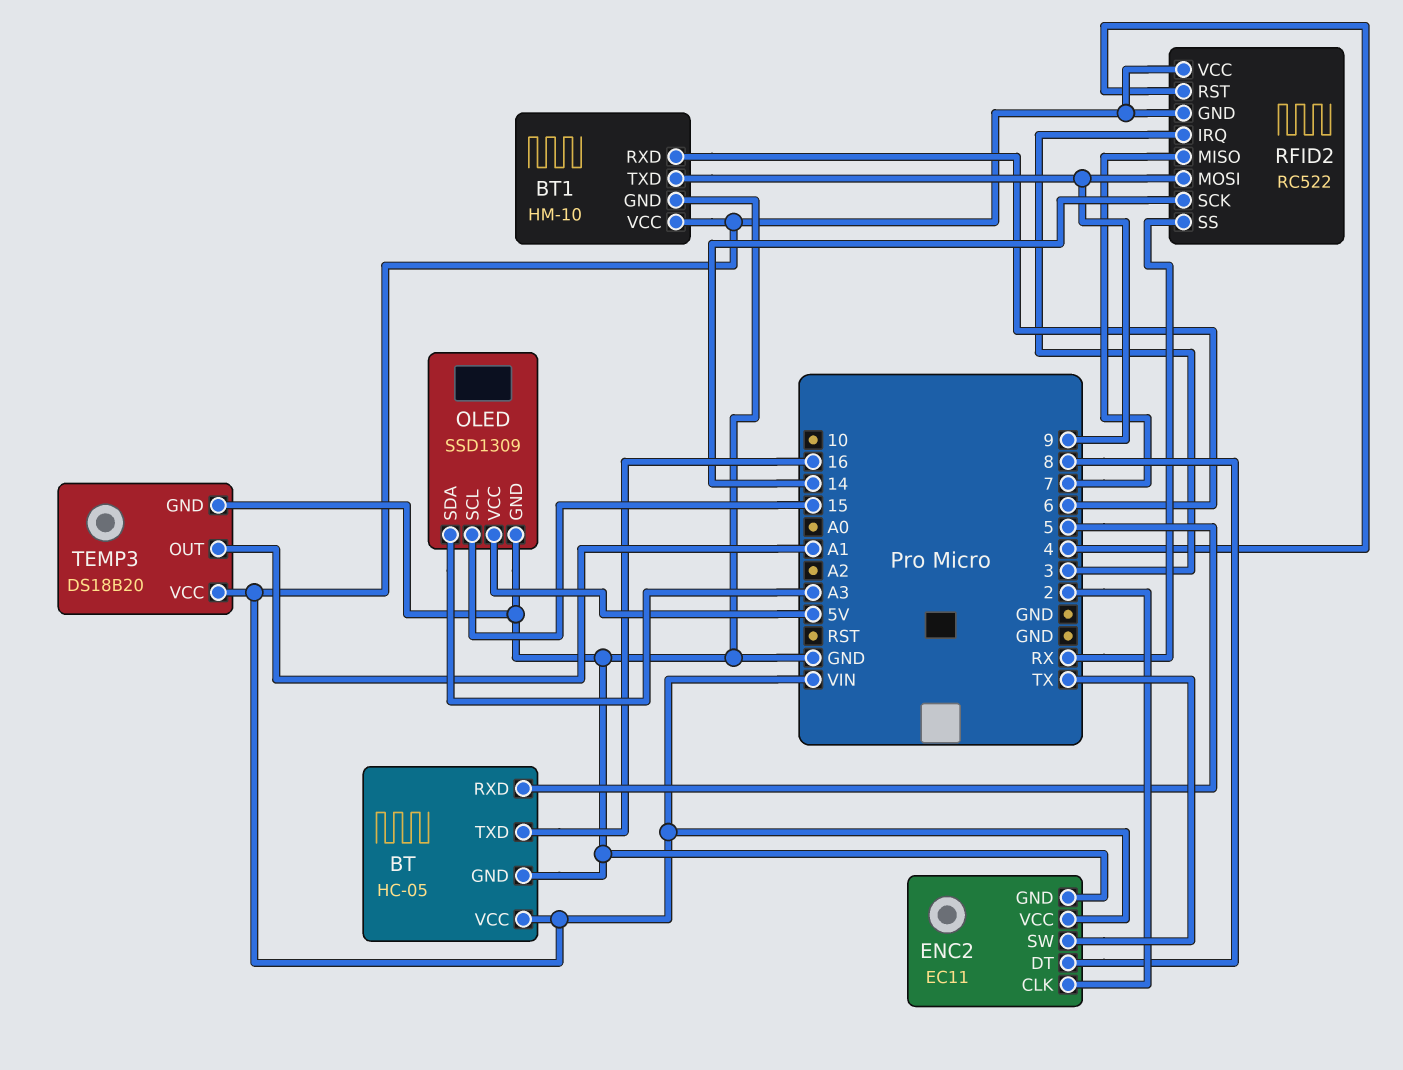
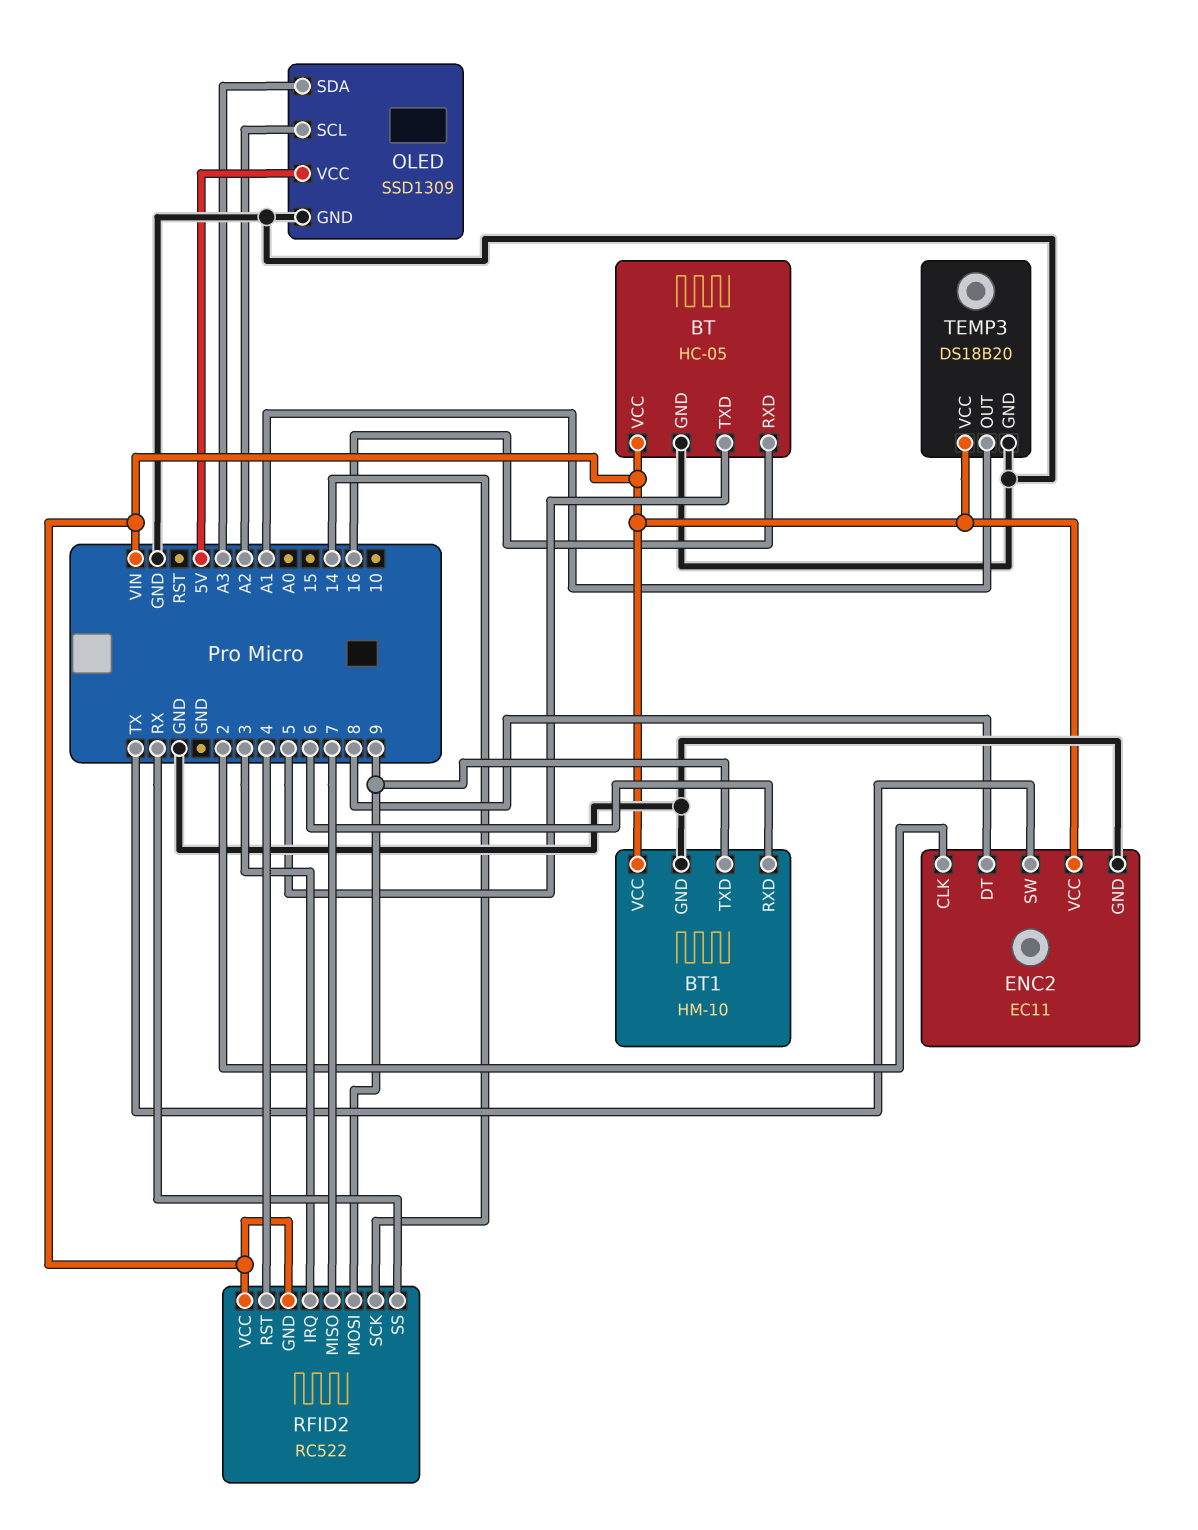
BT pin RXD: 5 -> 16
BT pin TXD: 16 -> 5
OLED pin SCL: 15 -> A2

